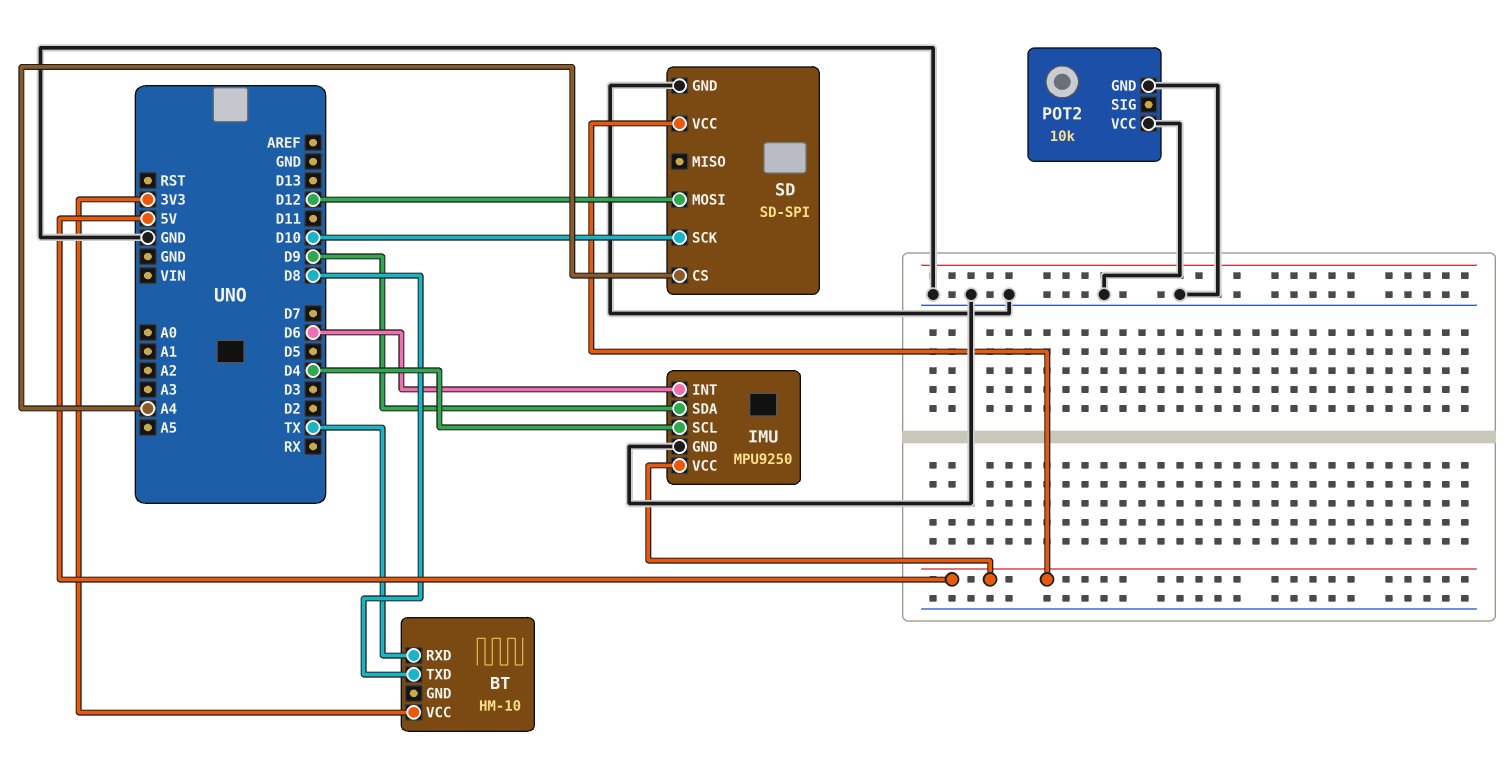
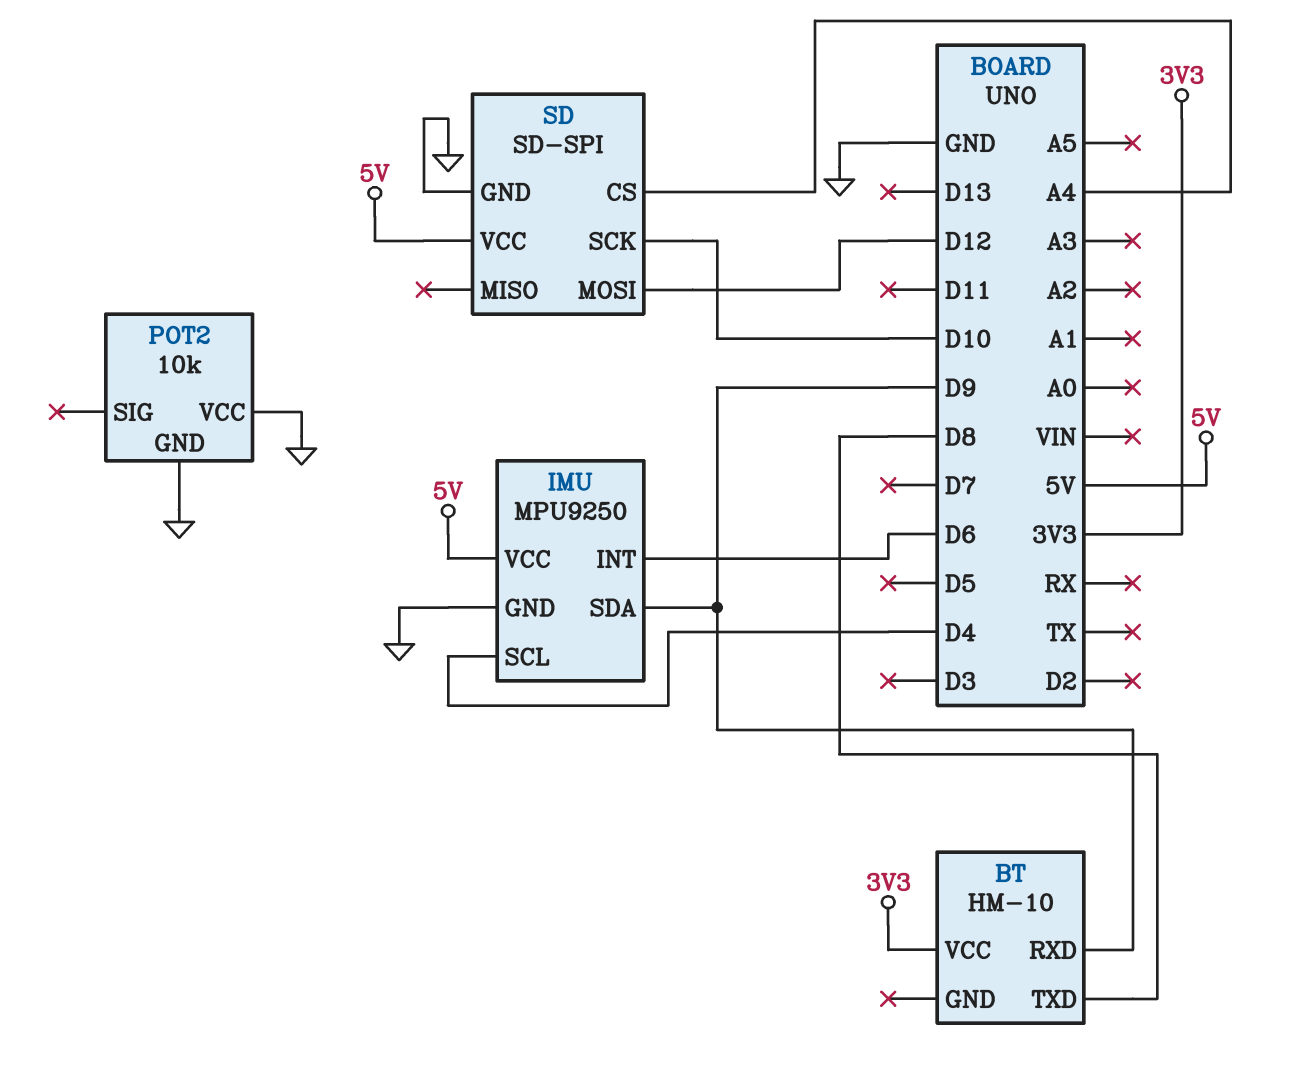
BT pin RXD: TX -> D9

